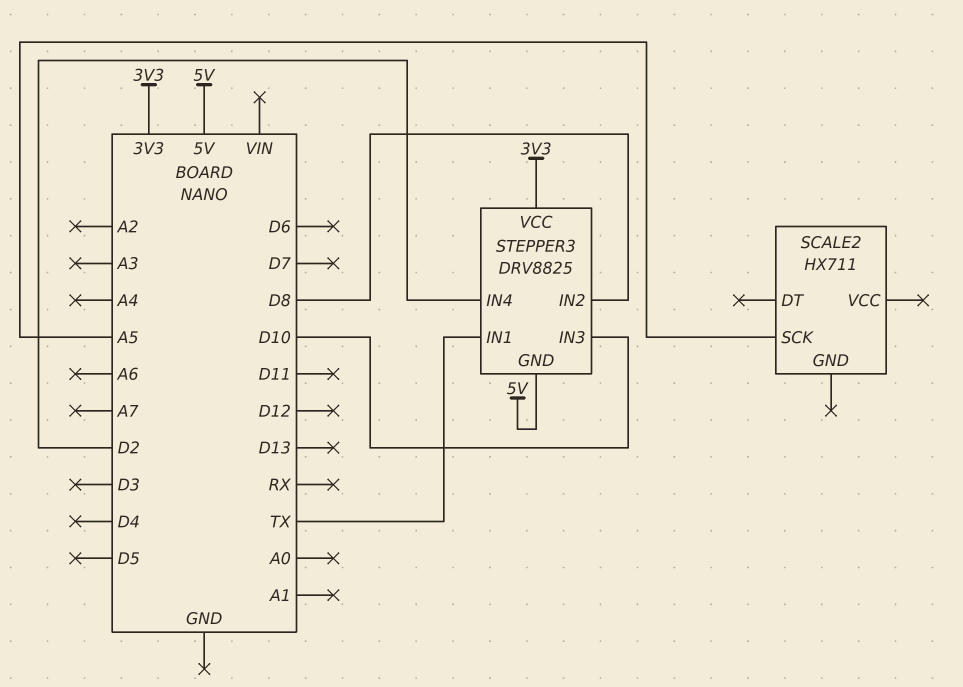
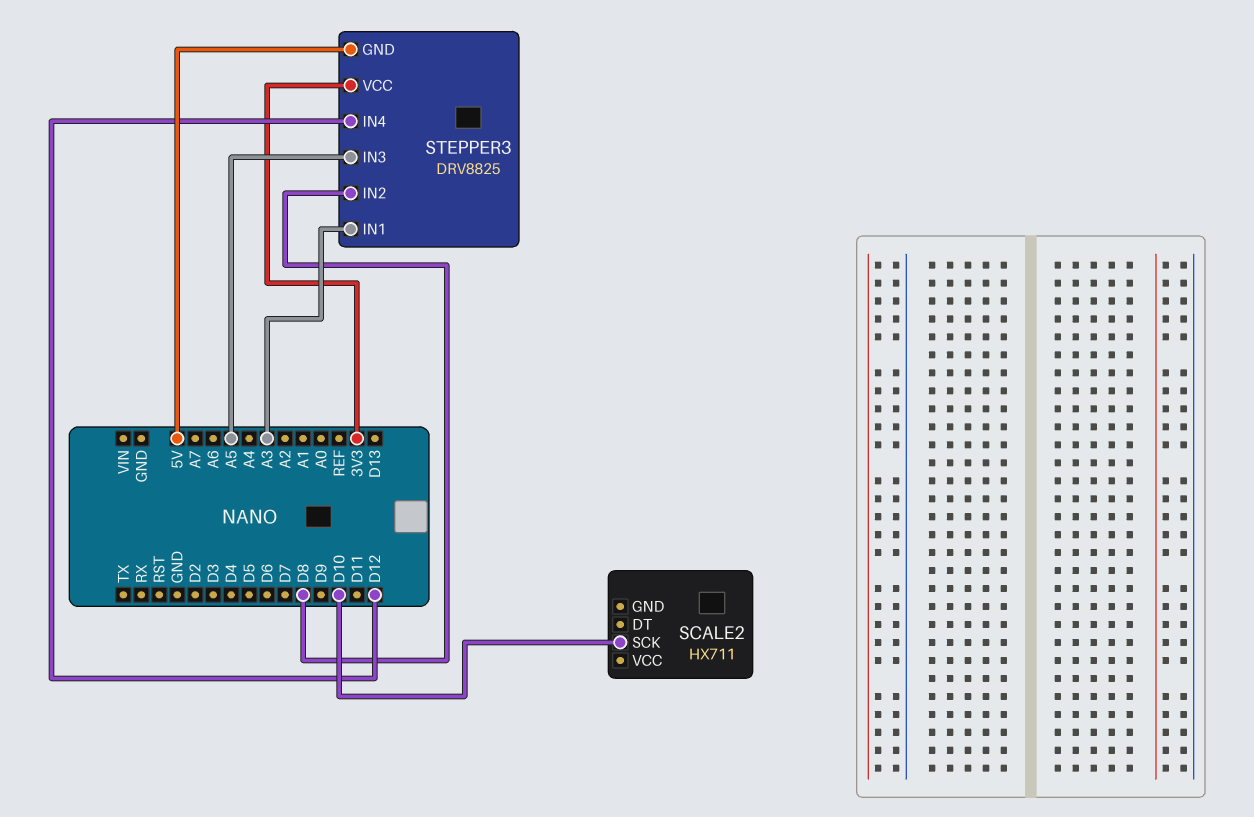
SCALE2 pin SCK: A5 -> D10
STEPPER3 pin IN1: TX -> A3
STEPPER3 pin IN3: D10 -> A5
STEPPER3 pin IN4: D2 -> D12

